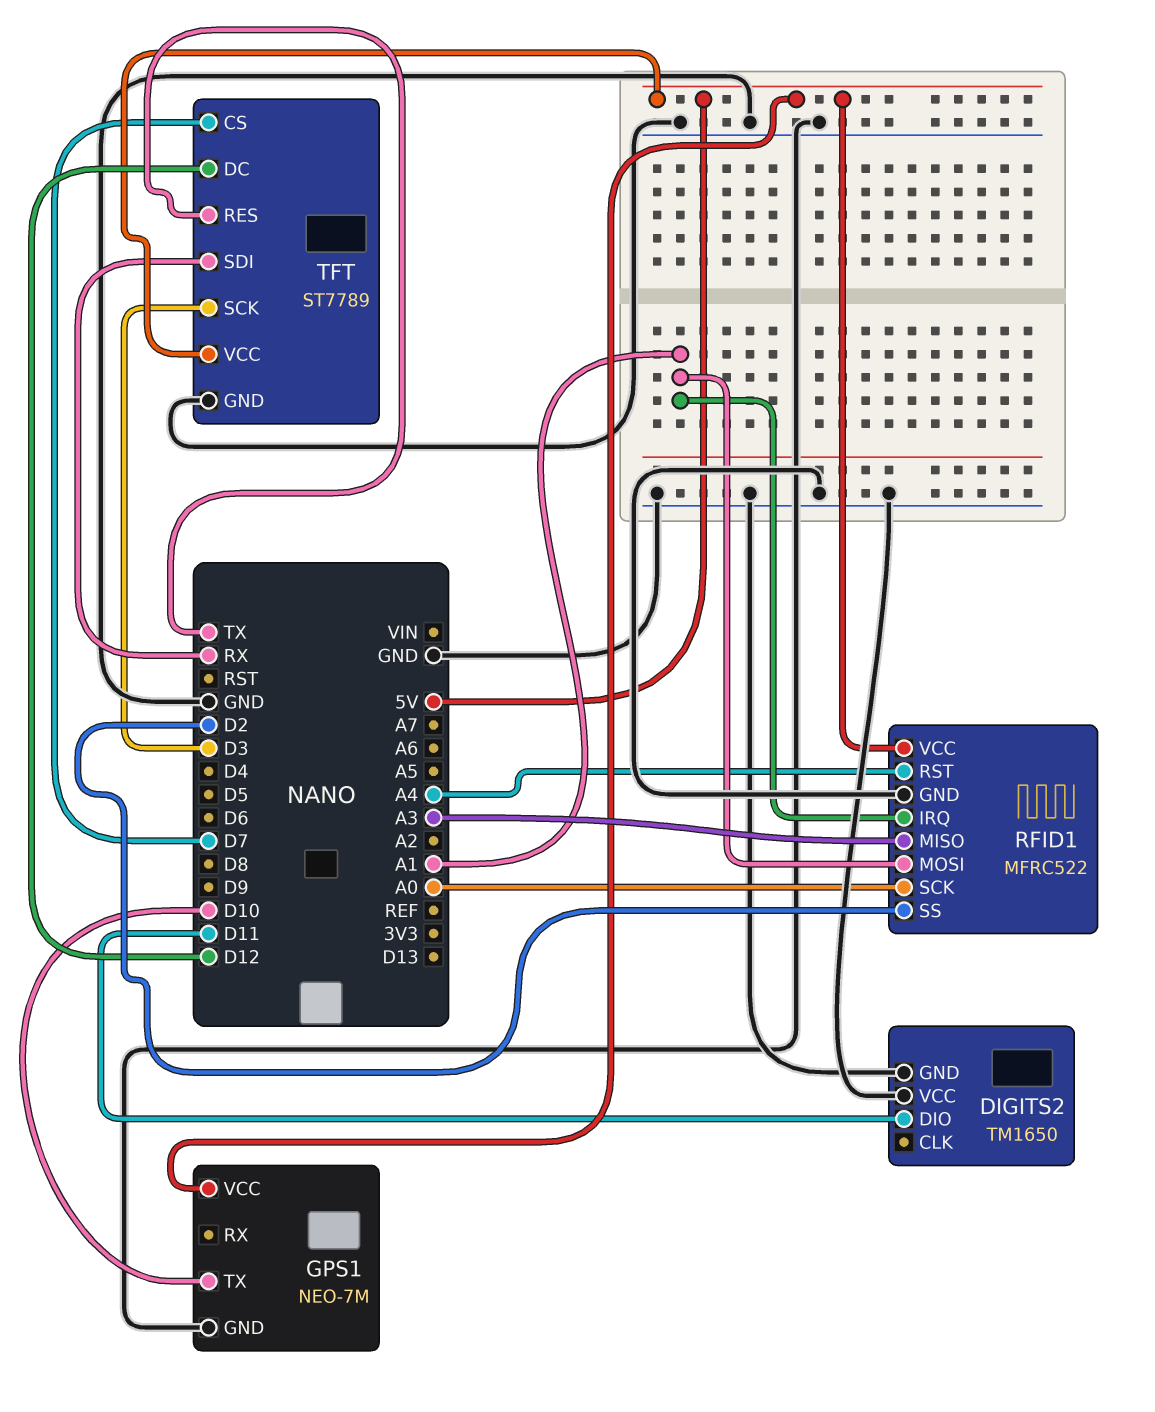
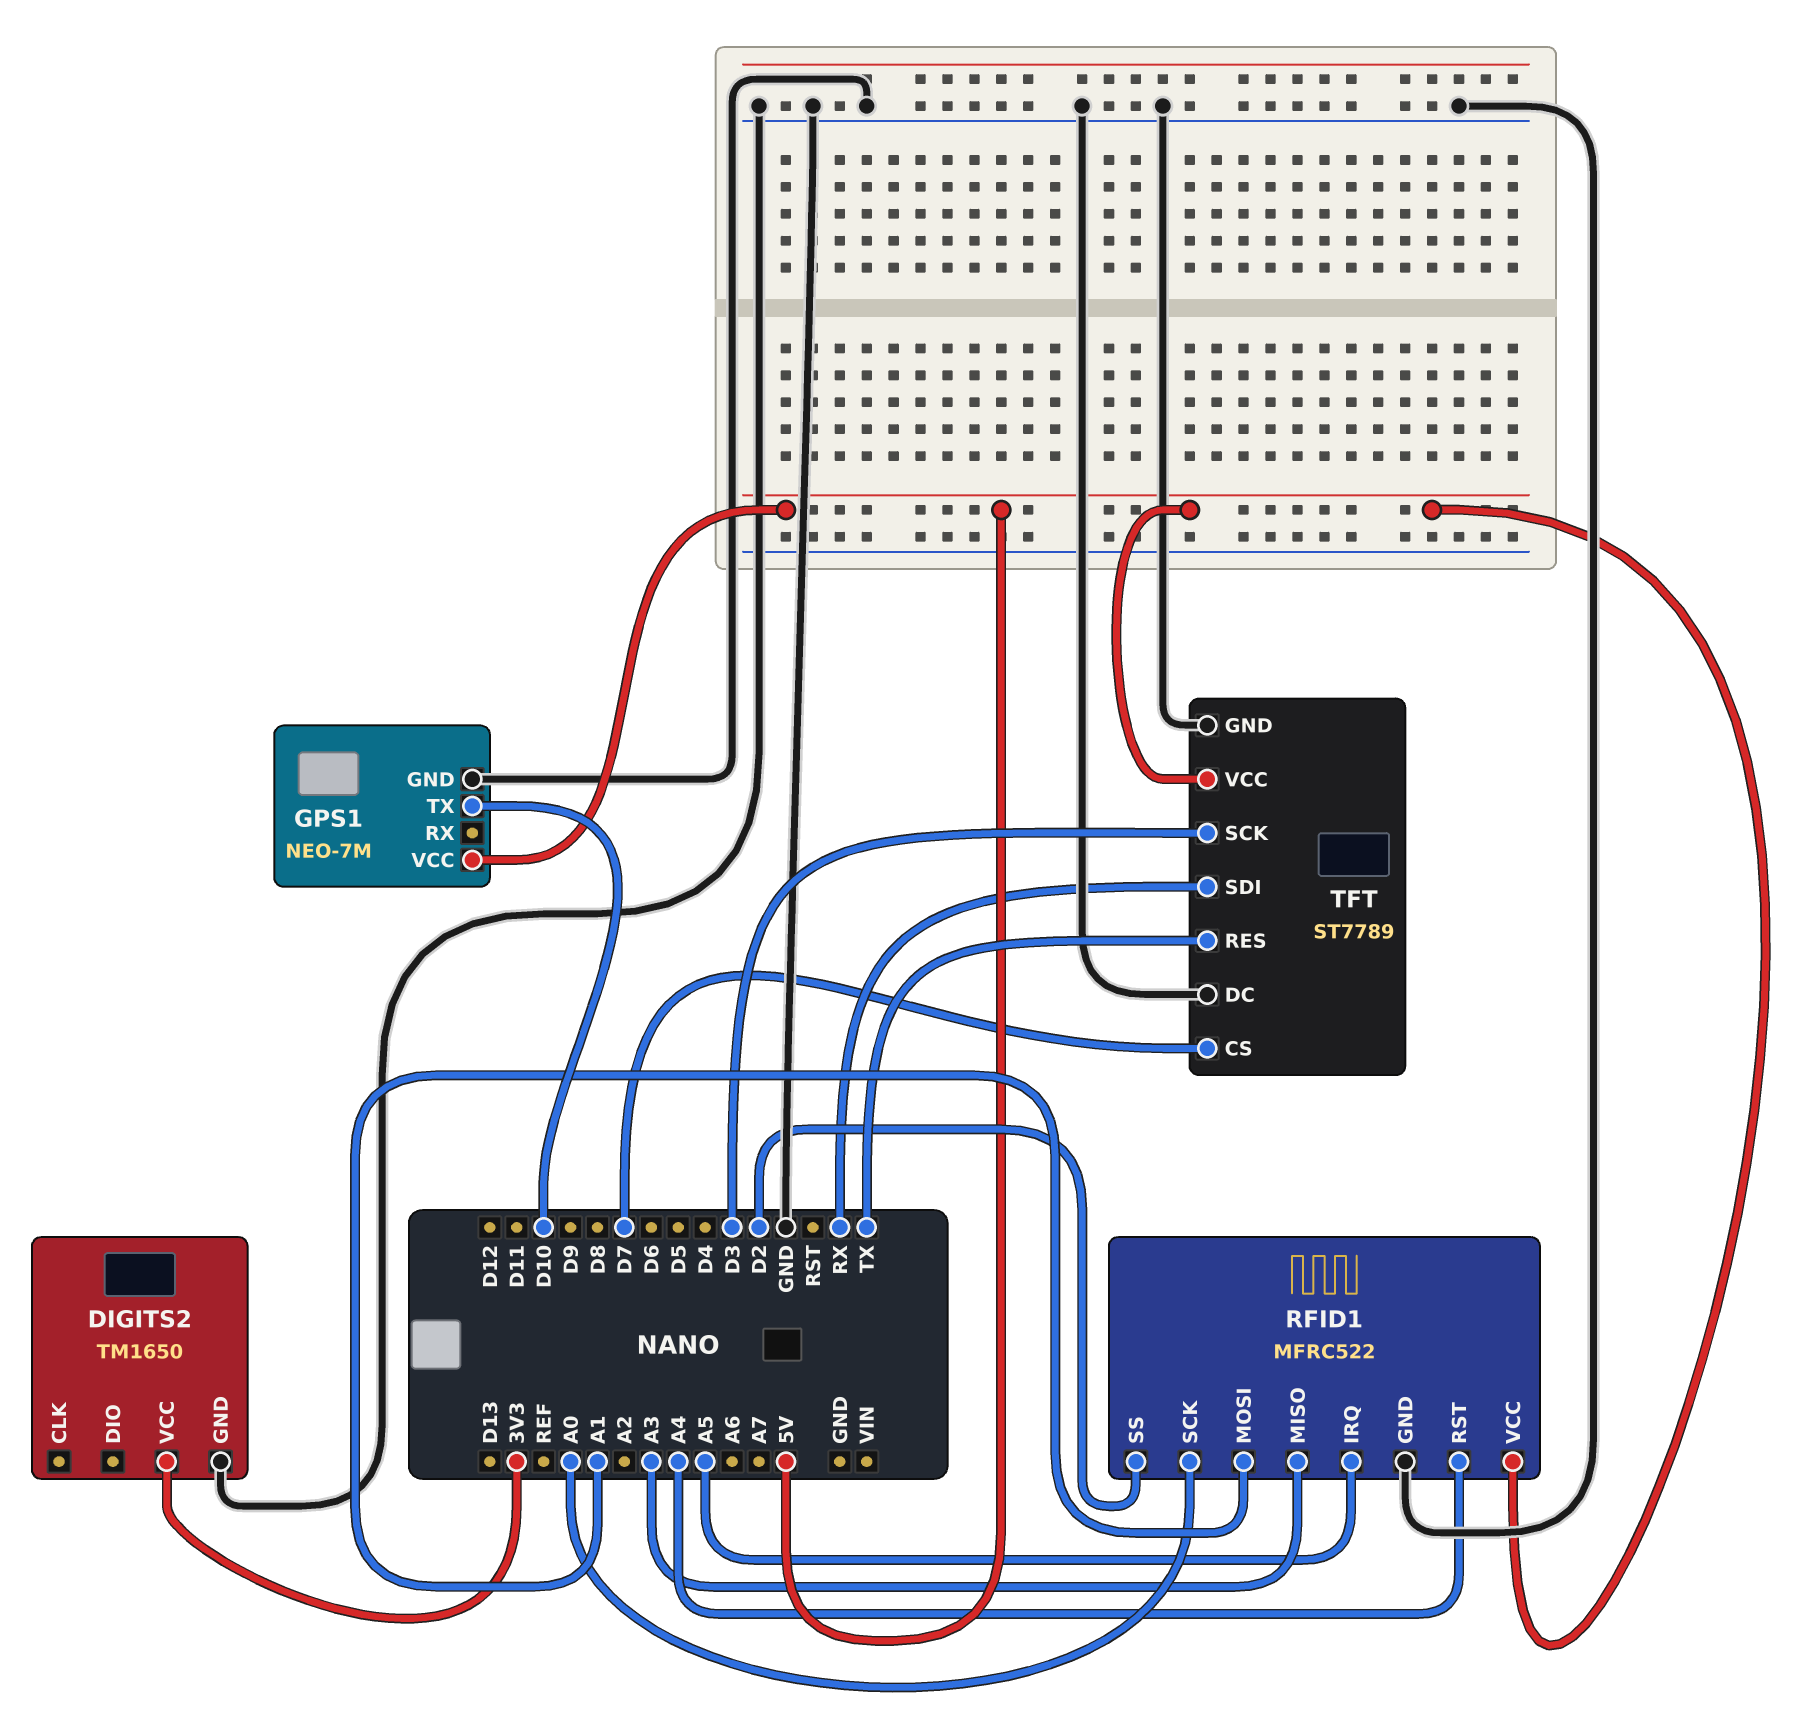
DIGITS2 pin DIO: D11 -> none
DIGITS2 pin VCC: GND -> 3V3
RFID1 pin IRQ: A1 -> A5
TFT pin DC: D12 -> GND

